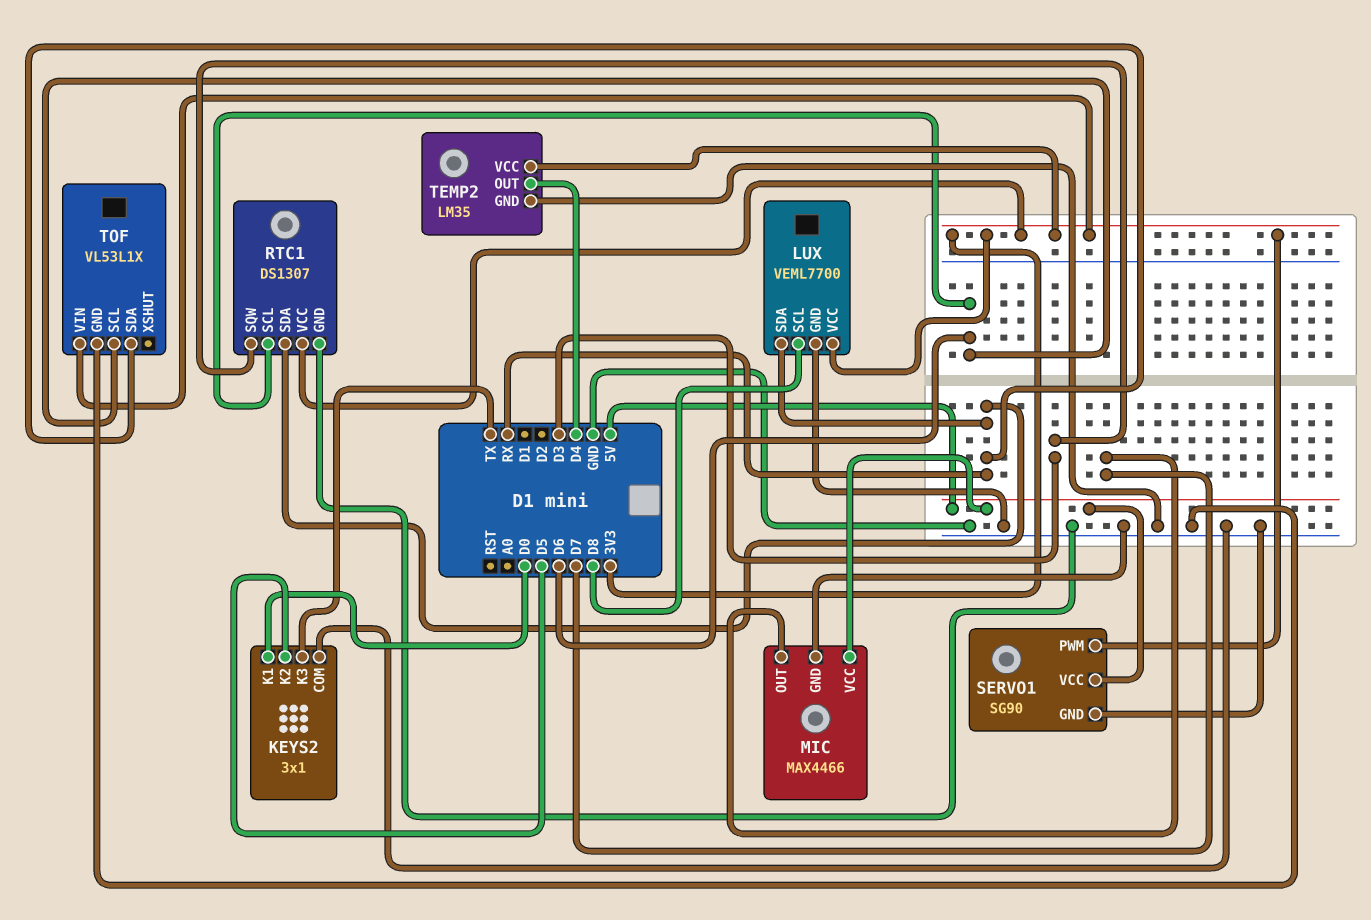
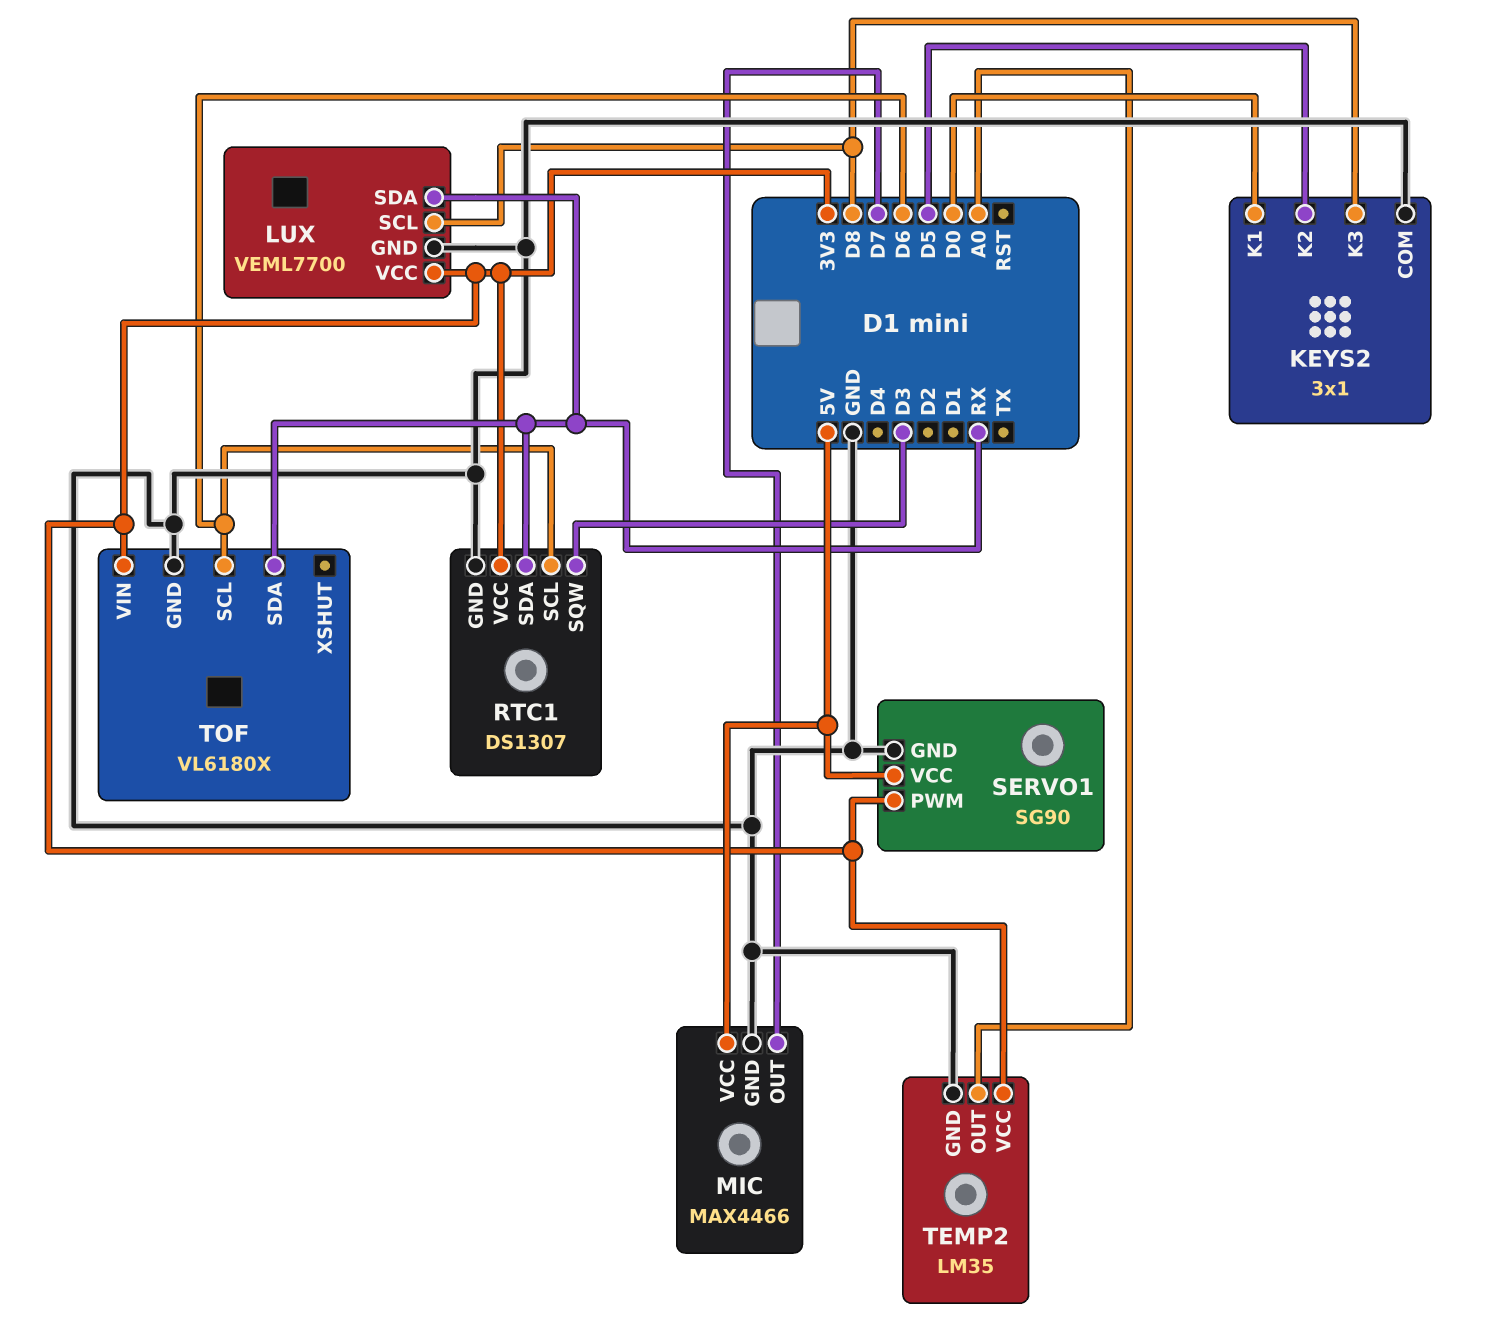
KEYS2 pin K3: TX -> D8
TEMP2 pin OUT: D4 -> A0
TOF: VL53L1X -> VL6180X

